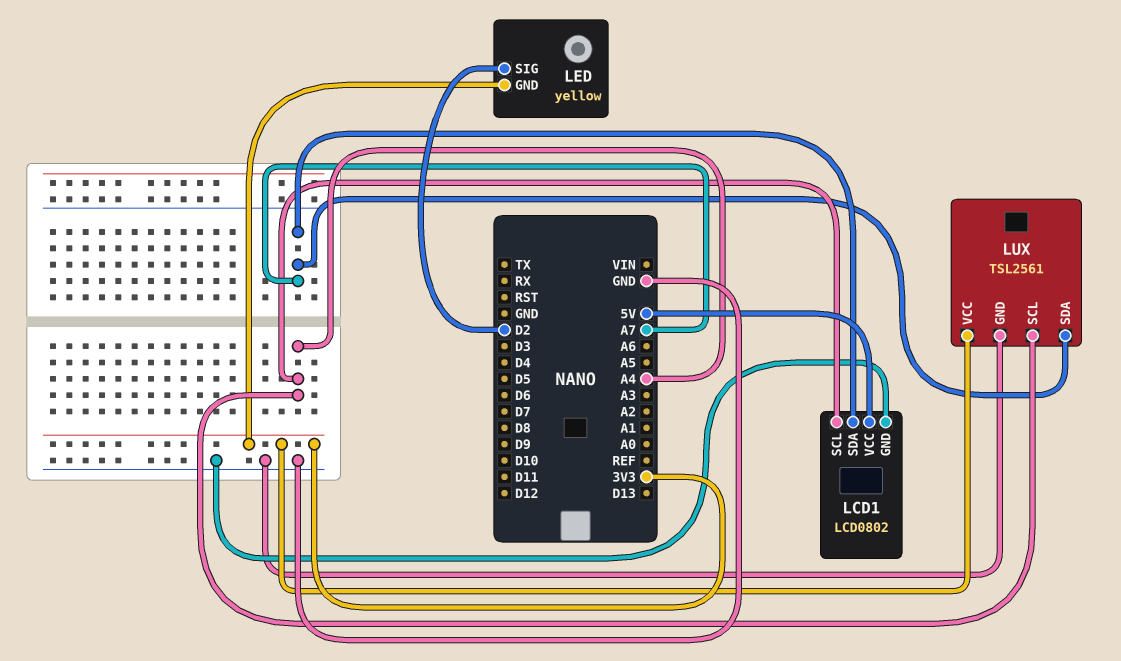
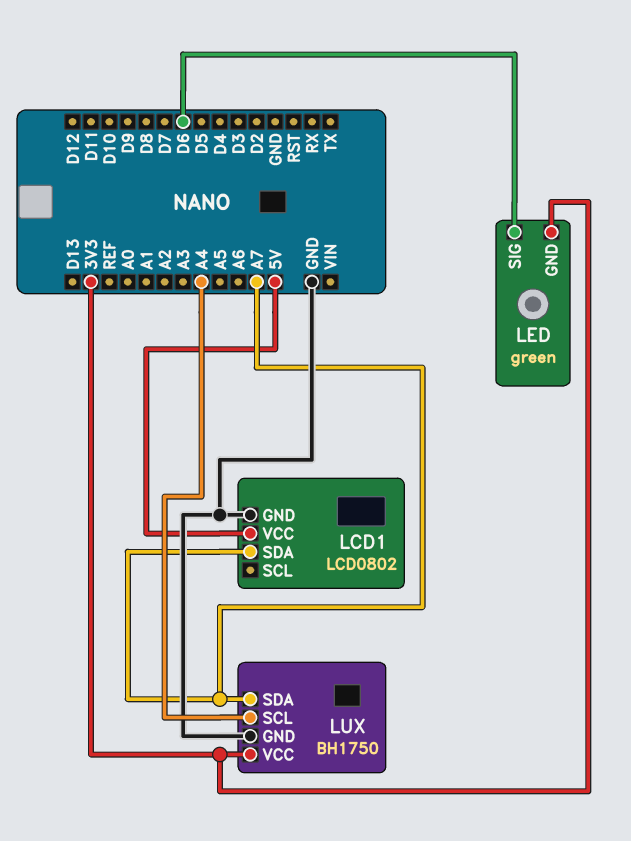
LCD1 pin SCL: A4 -> none
LED: yellow -> green
LED pin SIG: D2 -> D6
LUX: TSL2561 -> BH1750

